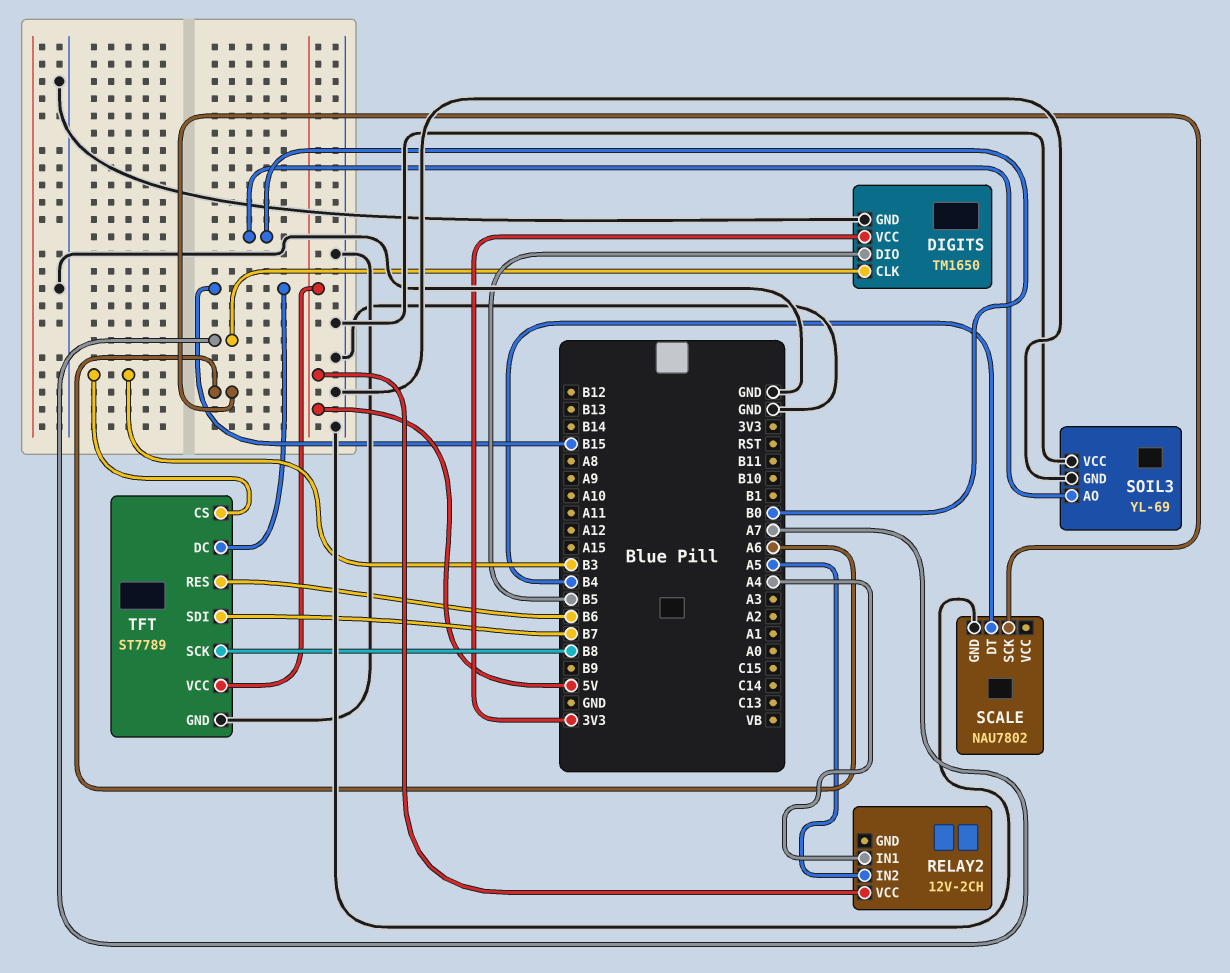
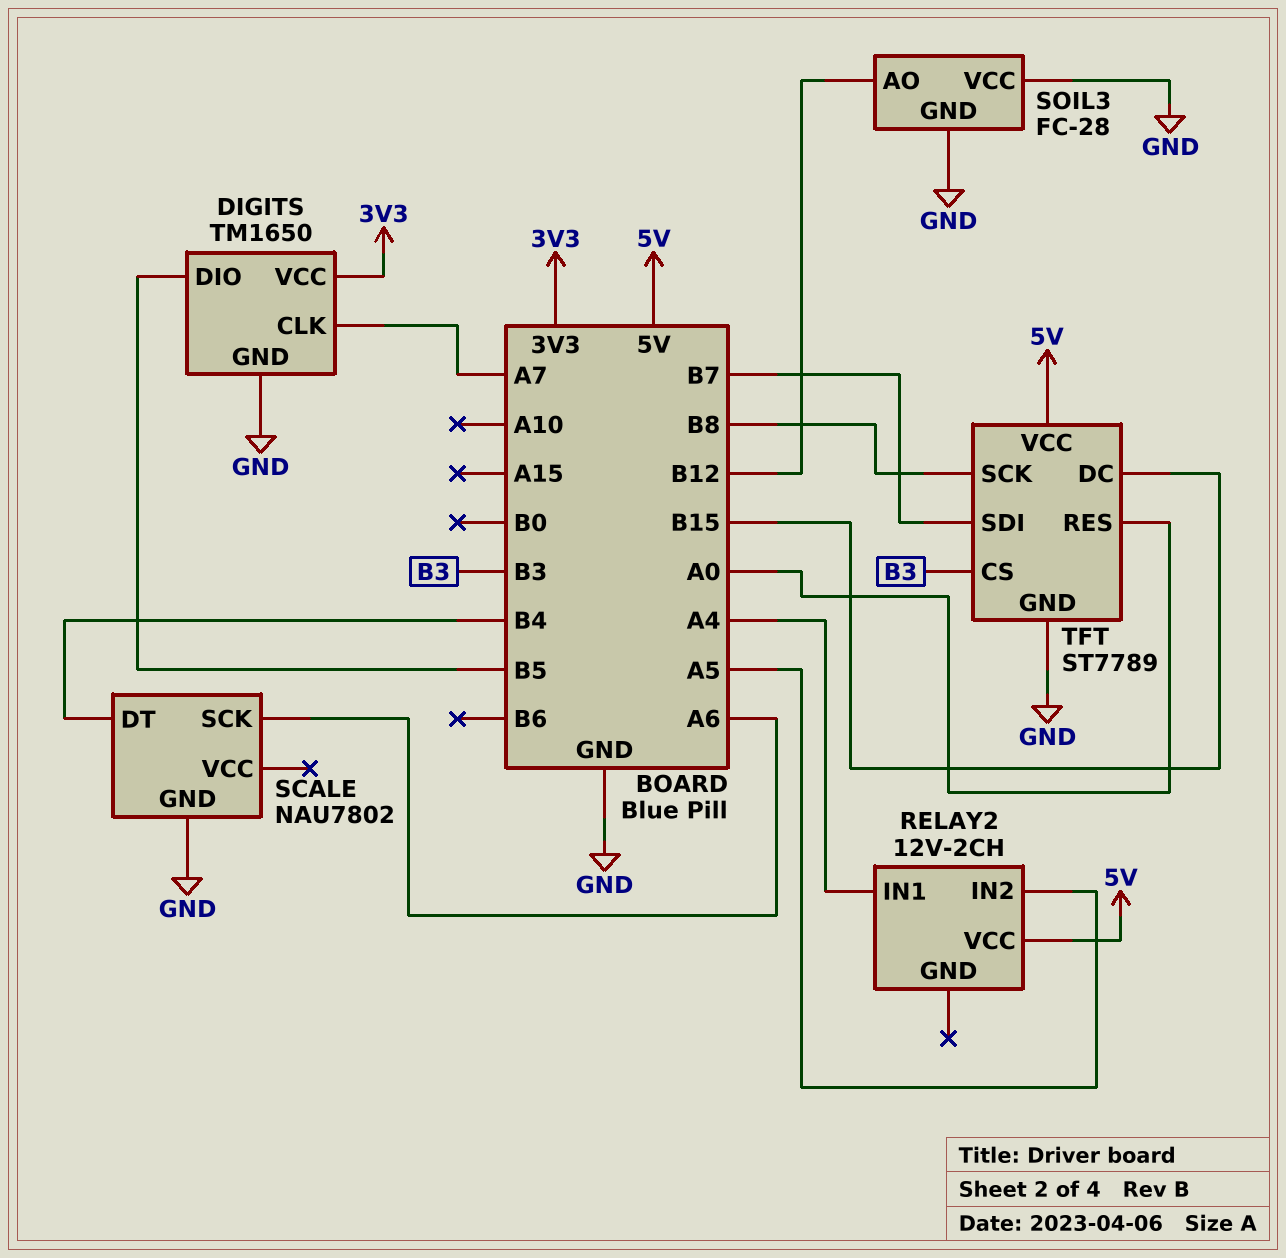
SOIL3: YL-69 -> FC-28
SOIL3 pin AO: B0 -> B12
TFT pin RES: B6 -> A0

